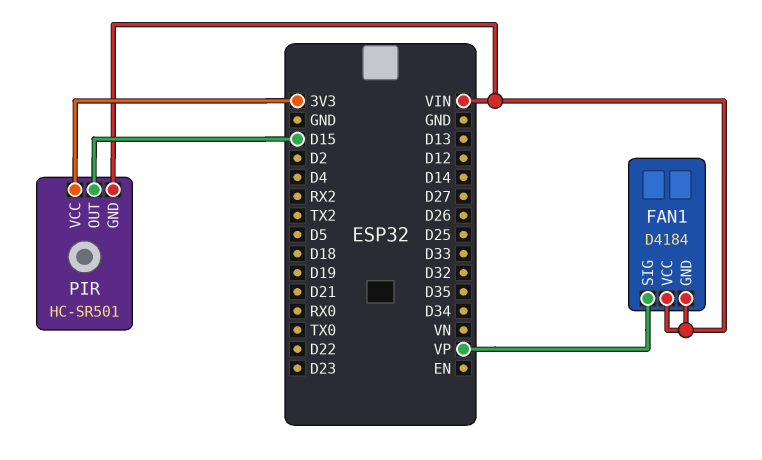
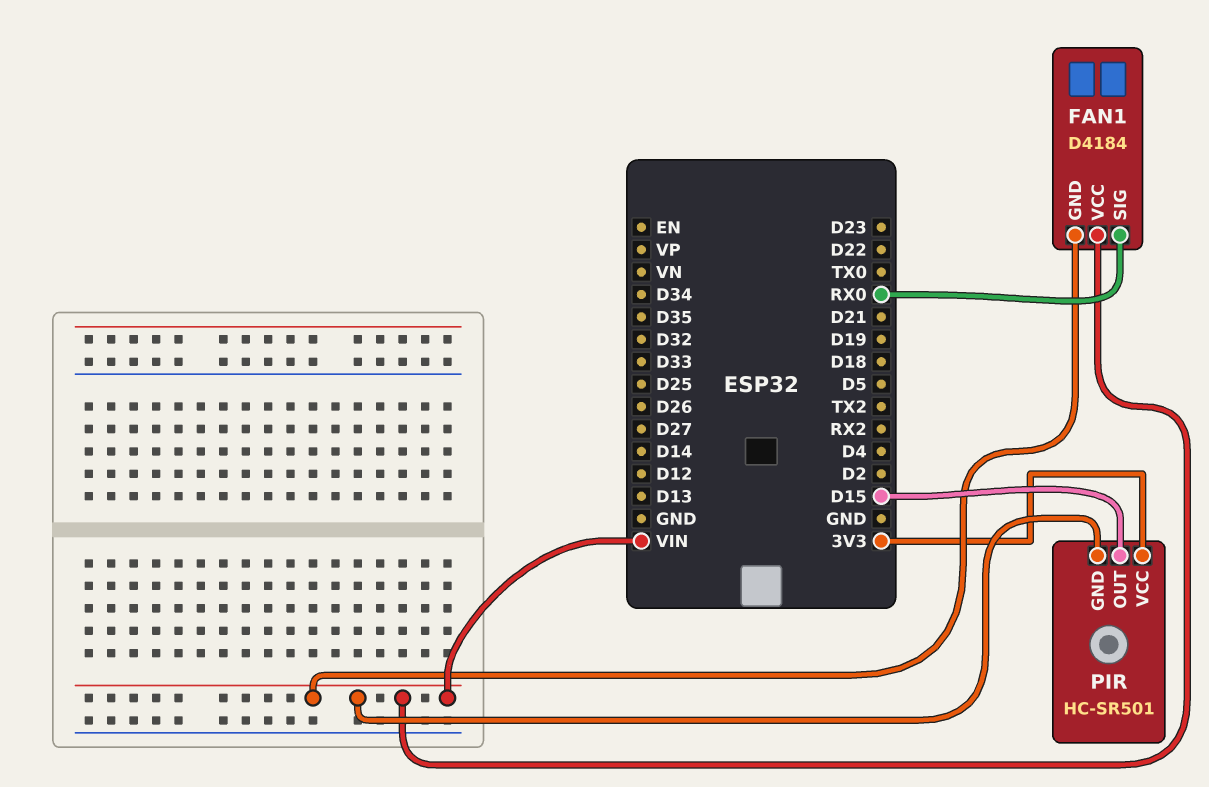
FAN1 pin SIG: VP -> RX0

